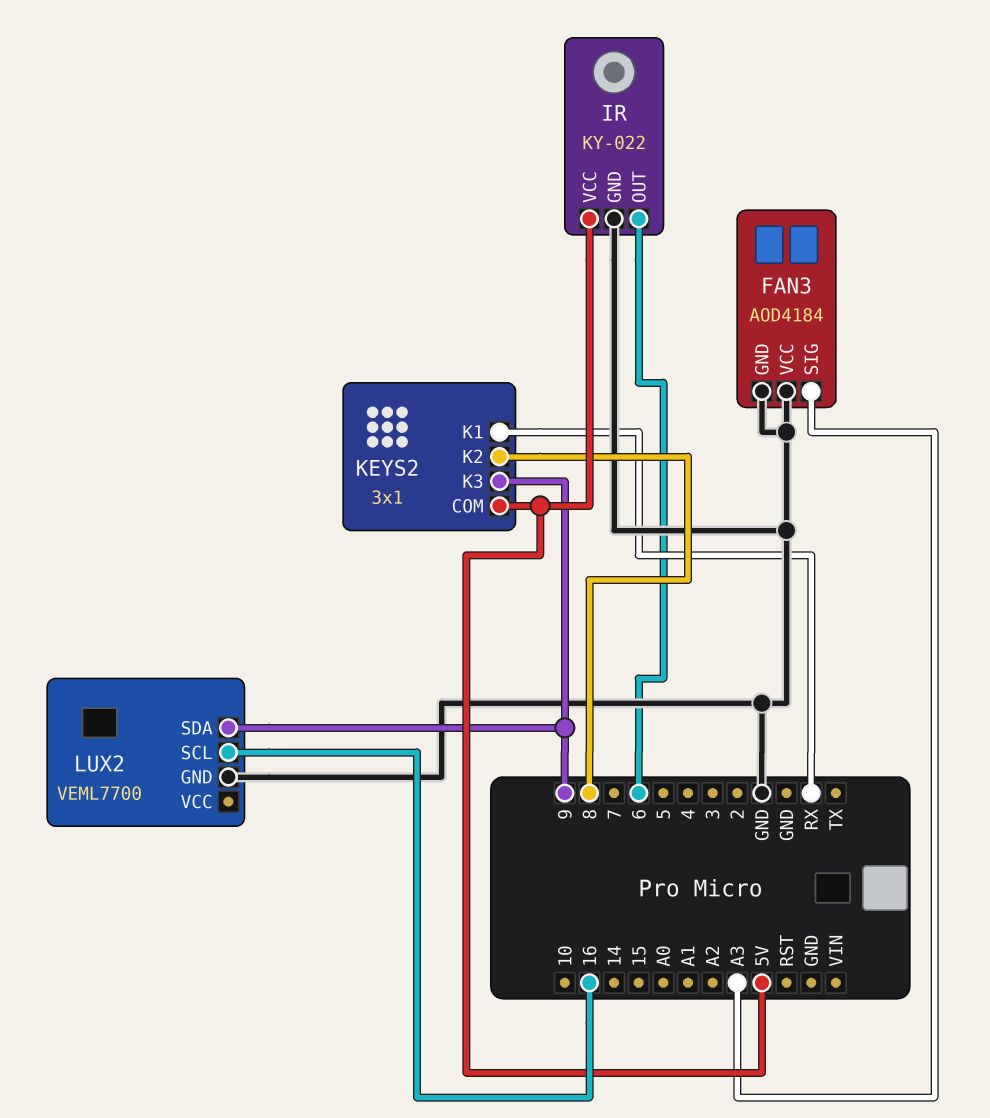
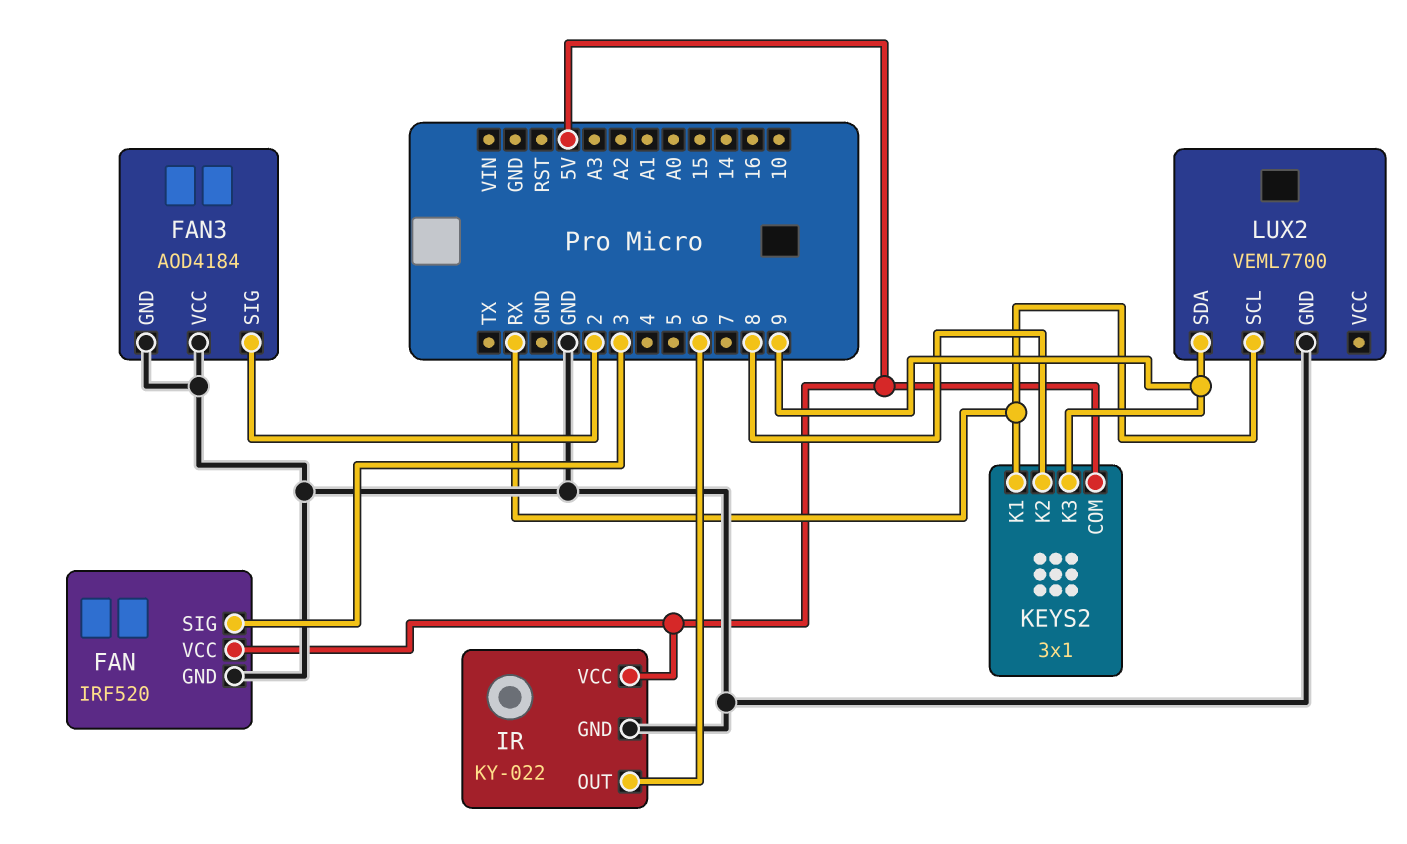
FAN: none -> IRF520
FAN pin GND: none -> GND
FAN pin SIG: none -> 3
FAN pin VCC: none -> 5V
FAN3 pin SIG: A3 -> 2
LUX2 pin SCL: 16 -> RX

